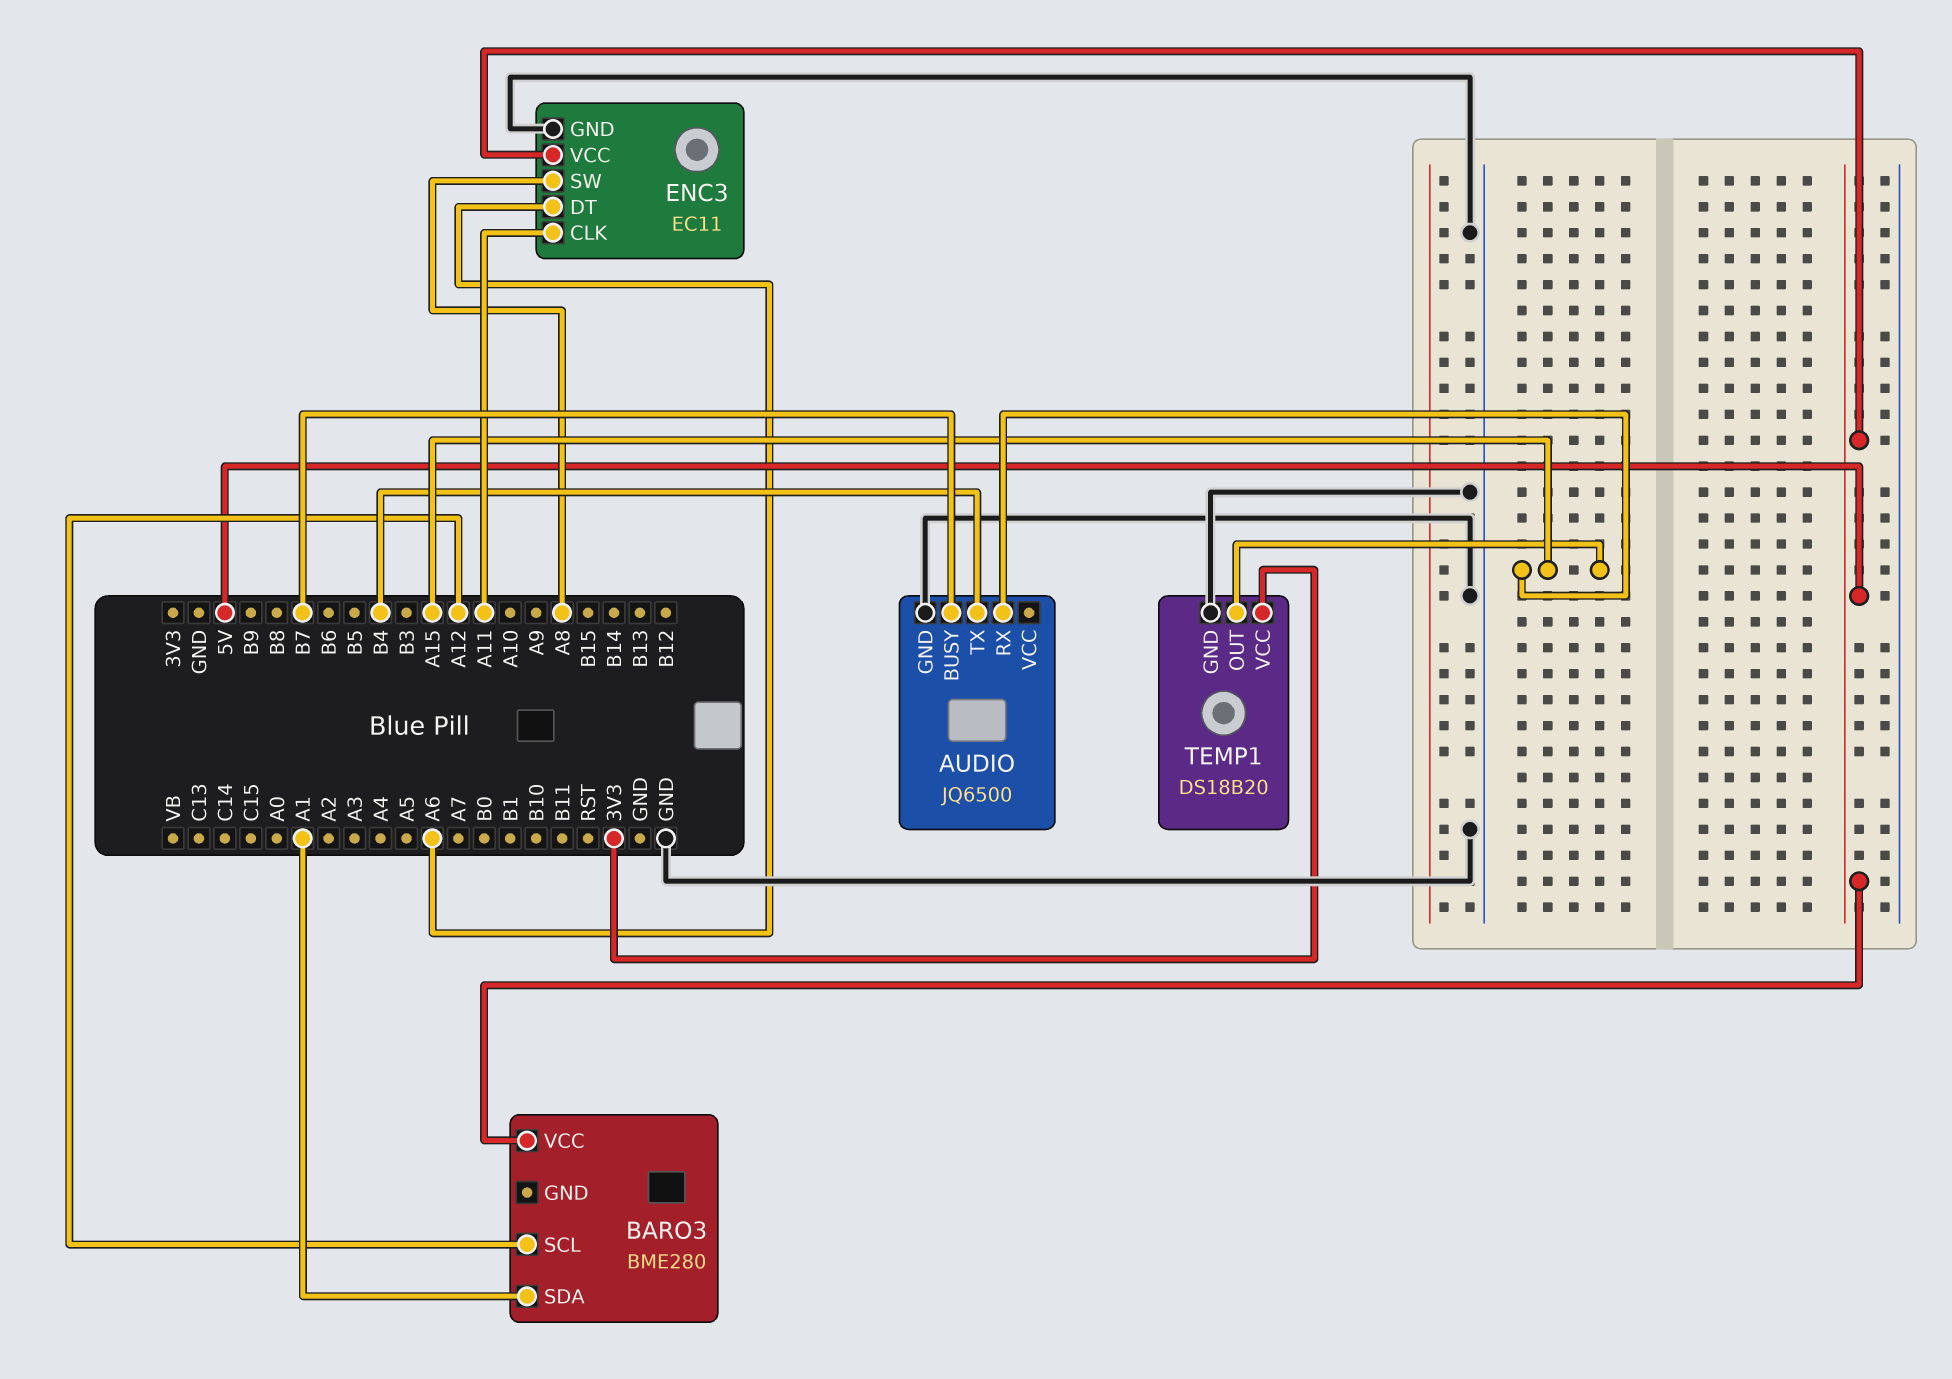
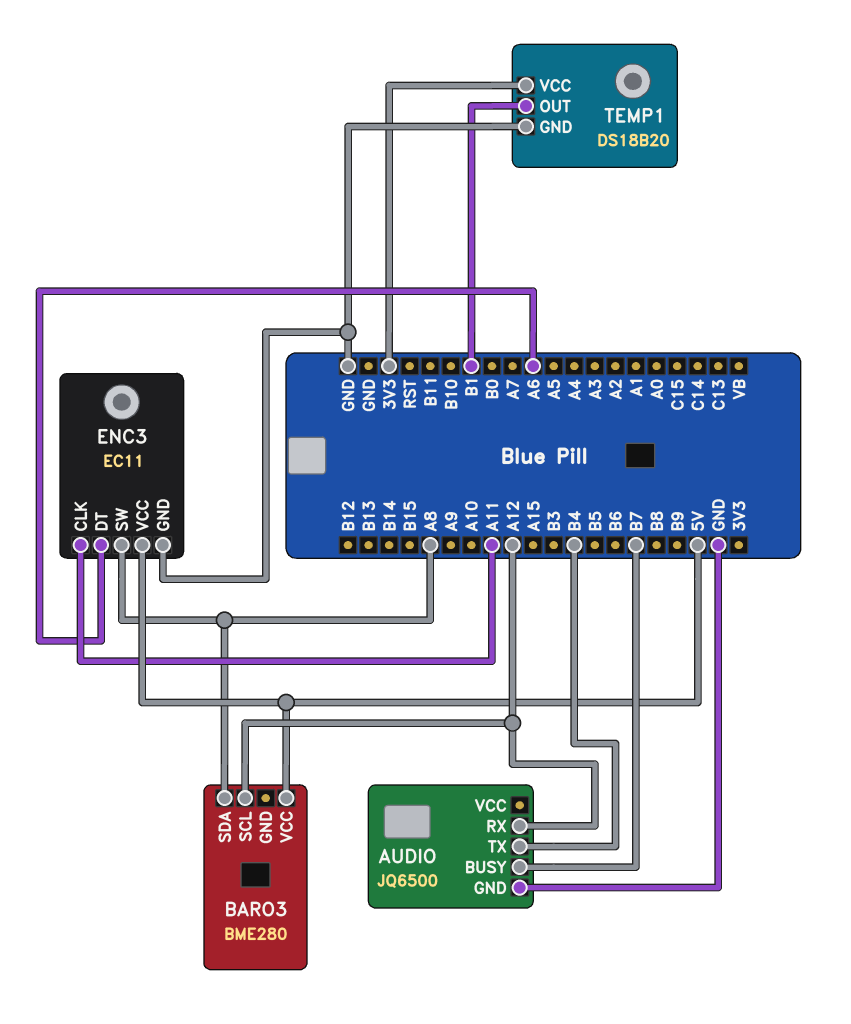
AUDIO pin RX: A15 -> A12
BARO3 pin SDA: A1 -> A8
TEMP1 pin OUT: A15 -> B1

